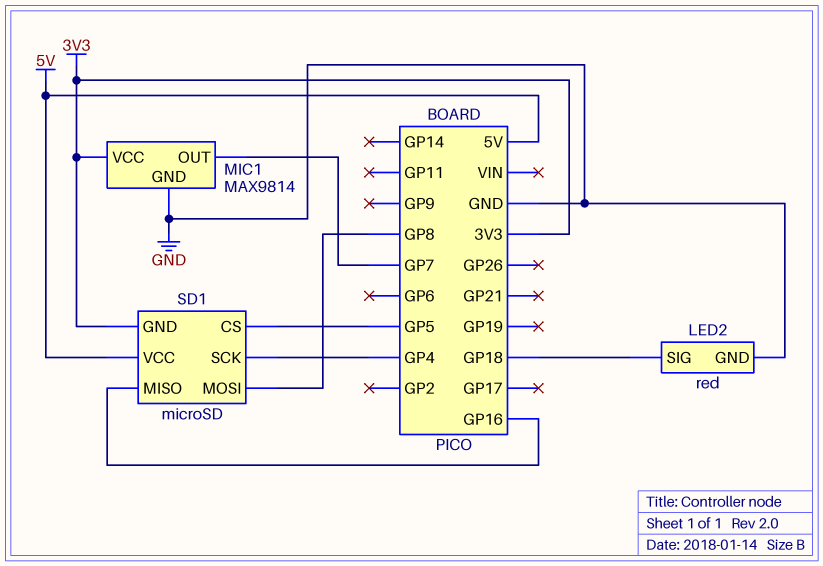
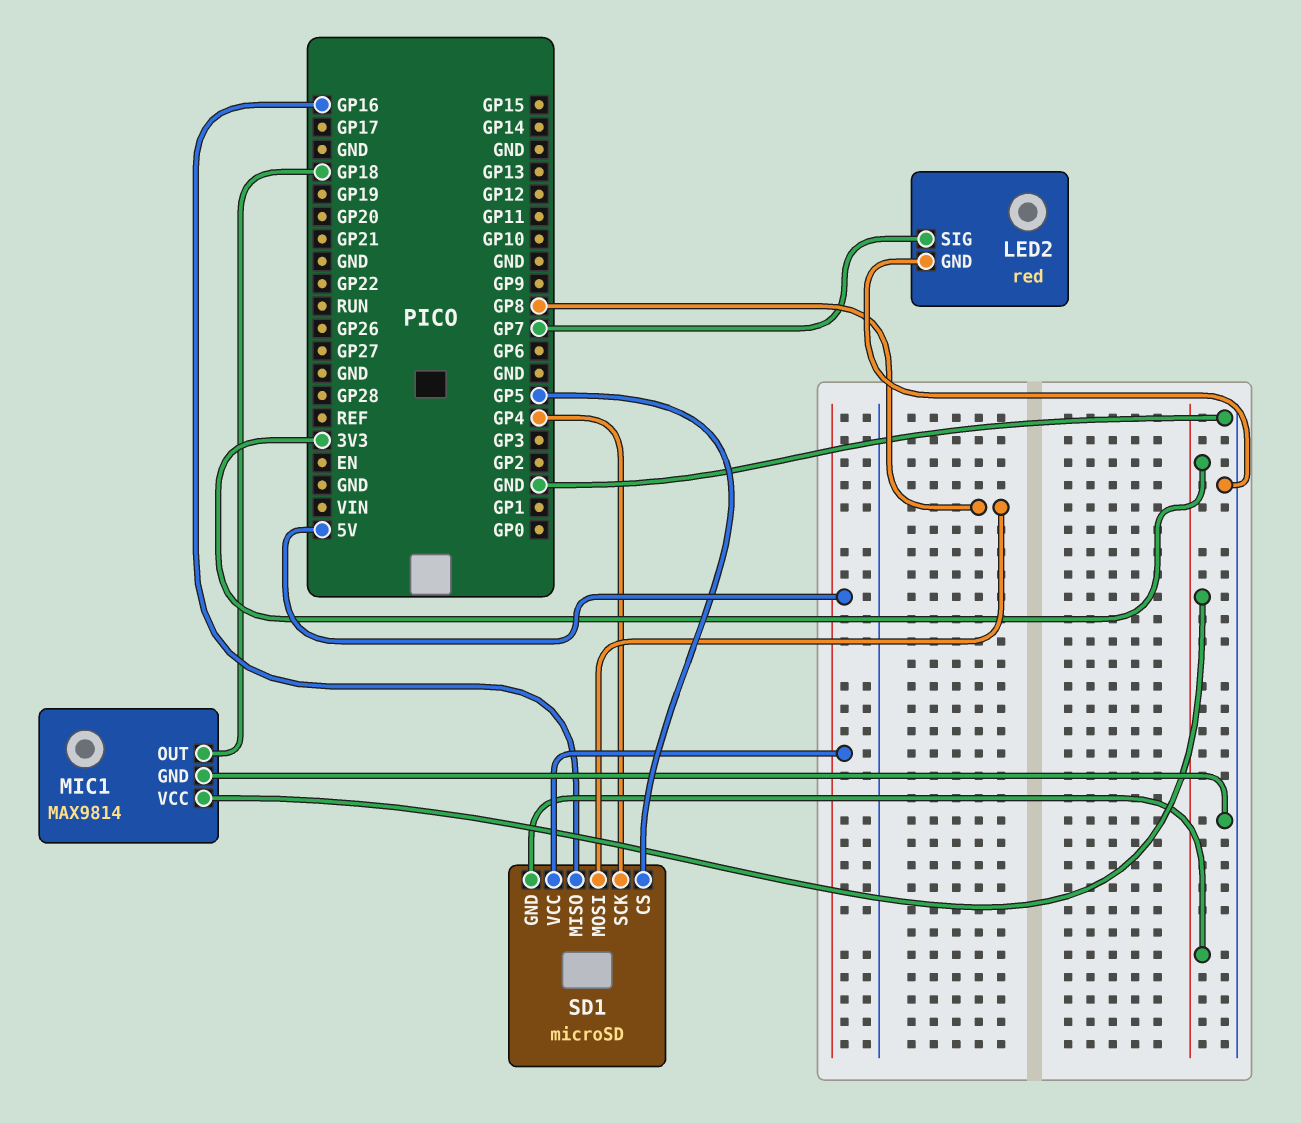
LED2 pin SIG: GP18 -> GP7
MIC1 pin OUT: GP7 -> GP18

